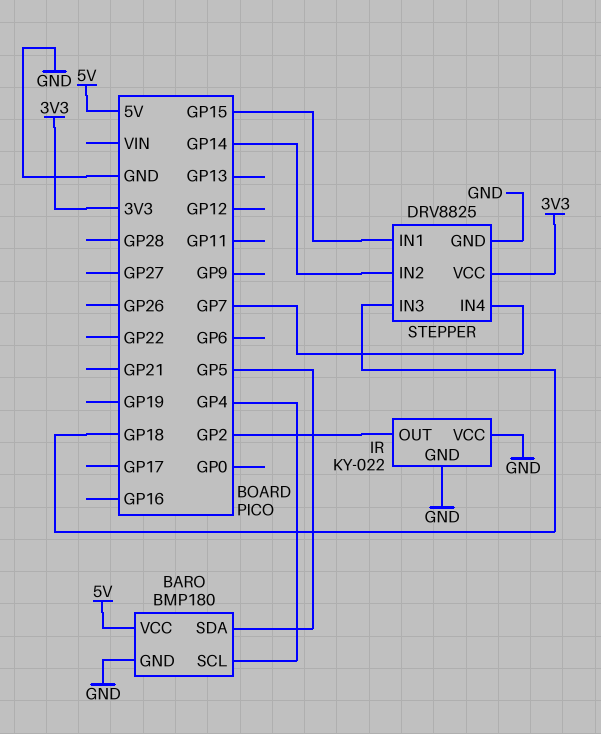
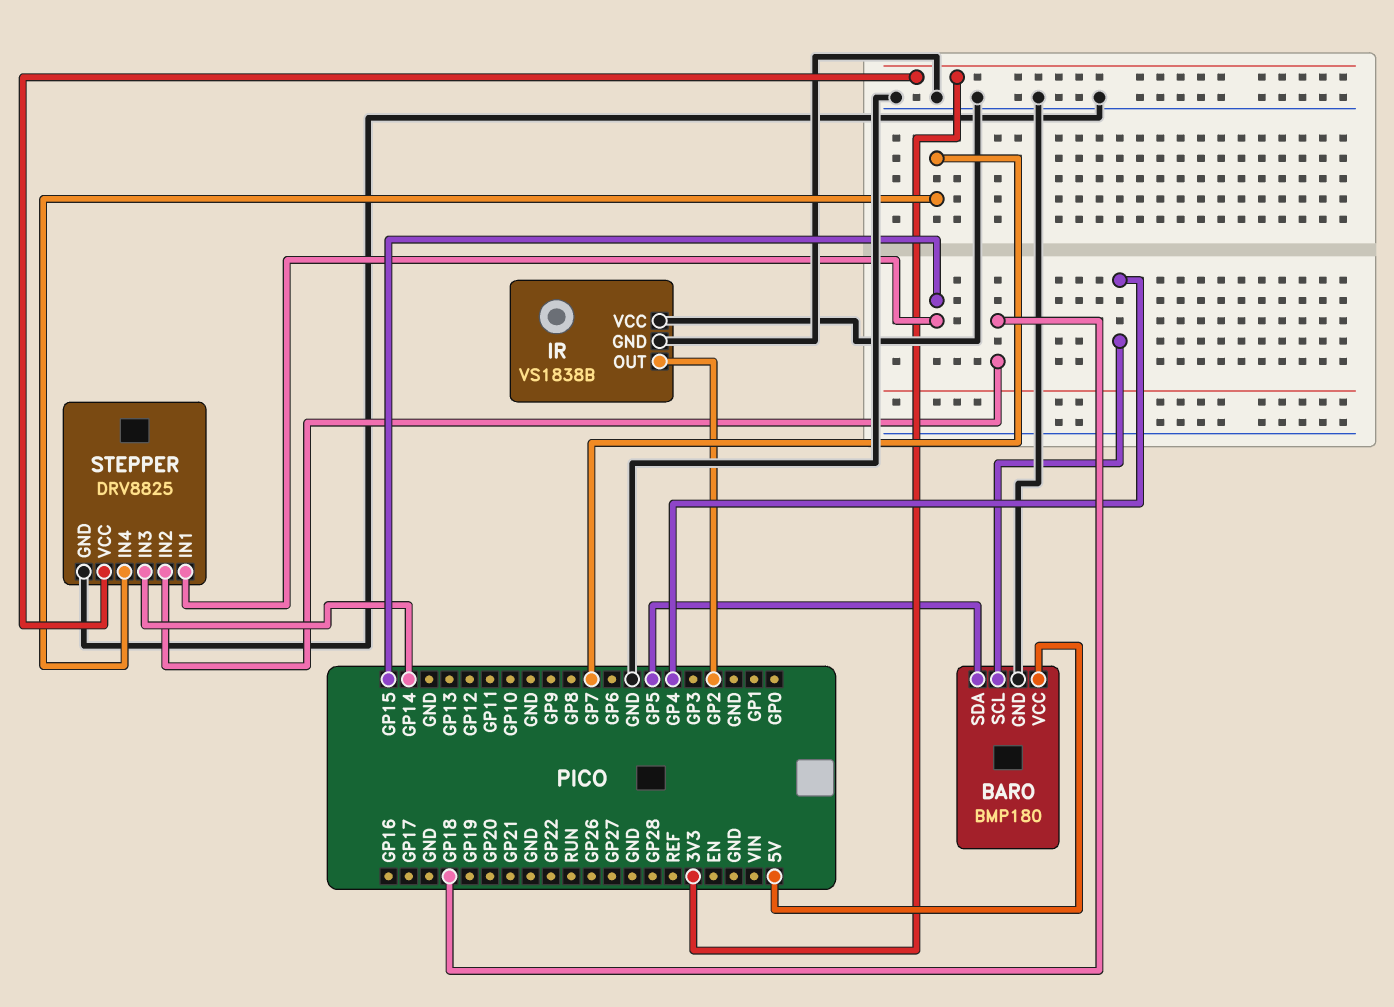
IR: KY-022 -> VS1838B
STEPPER pin IN2: GP14 -> GP18
STEPPER pin IN3: GP18 -> GP14

